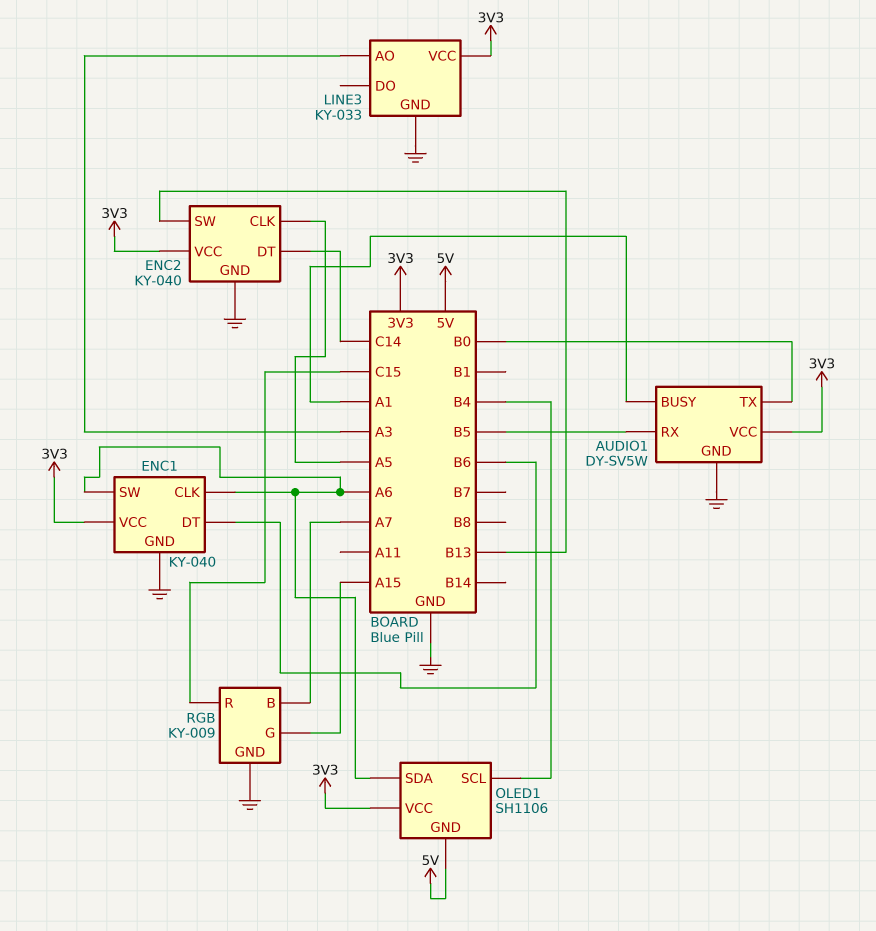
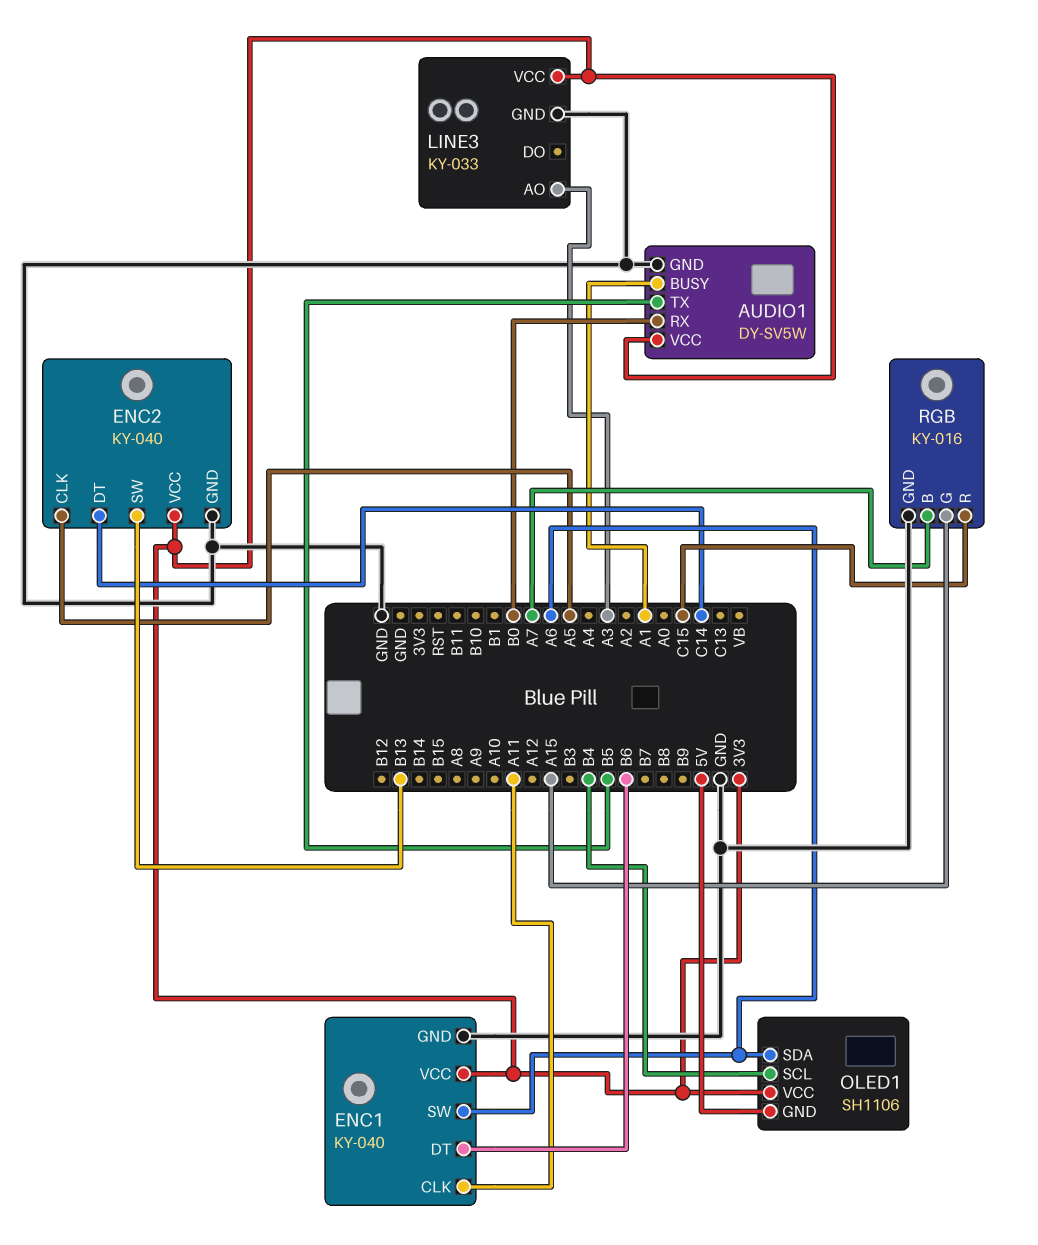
AUDIO1 pin RX: B5 -> B0
AUDIO1 pin TX: B0 -> B5
ENC1 pin CLK: A6 -> A11
RGB: KY-009 -> KY-016

